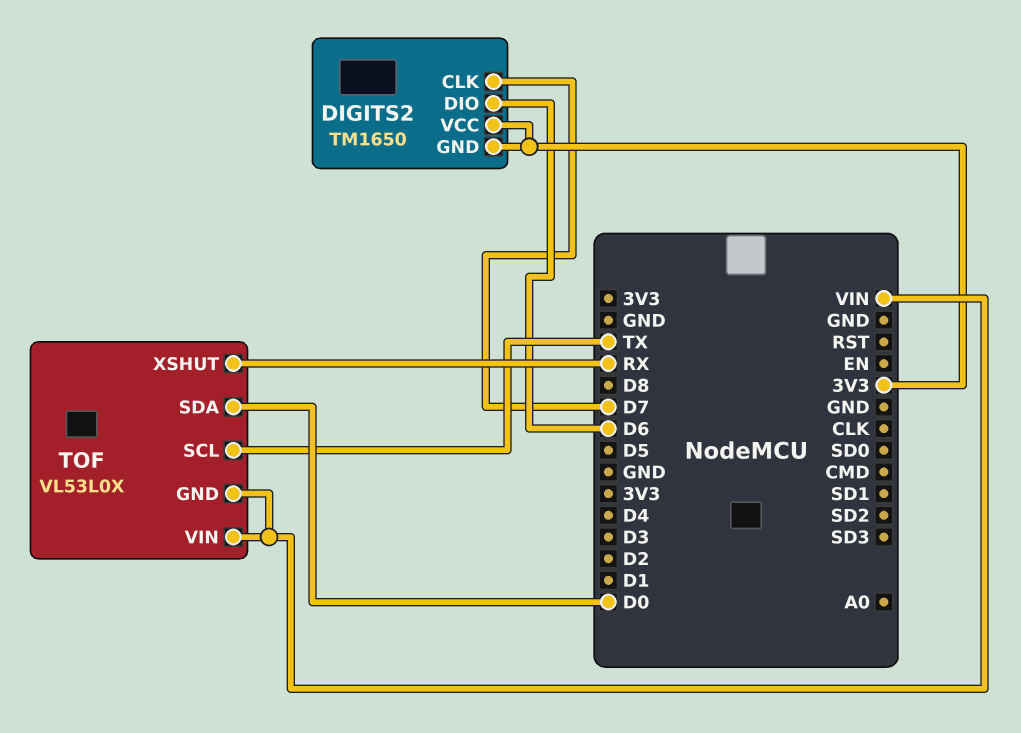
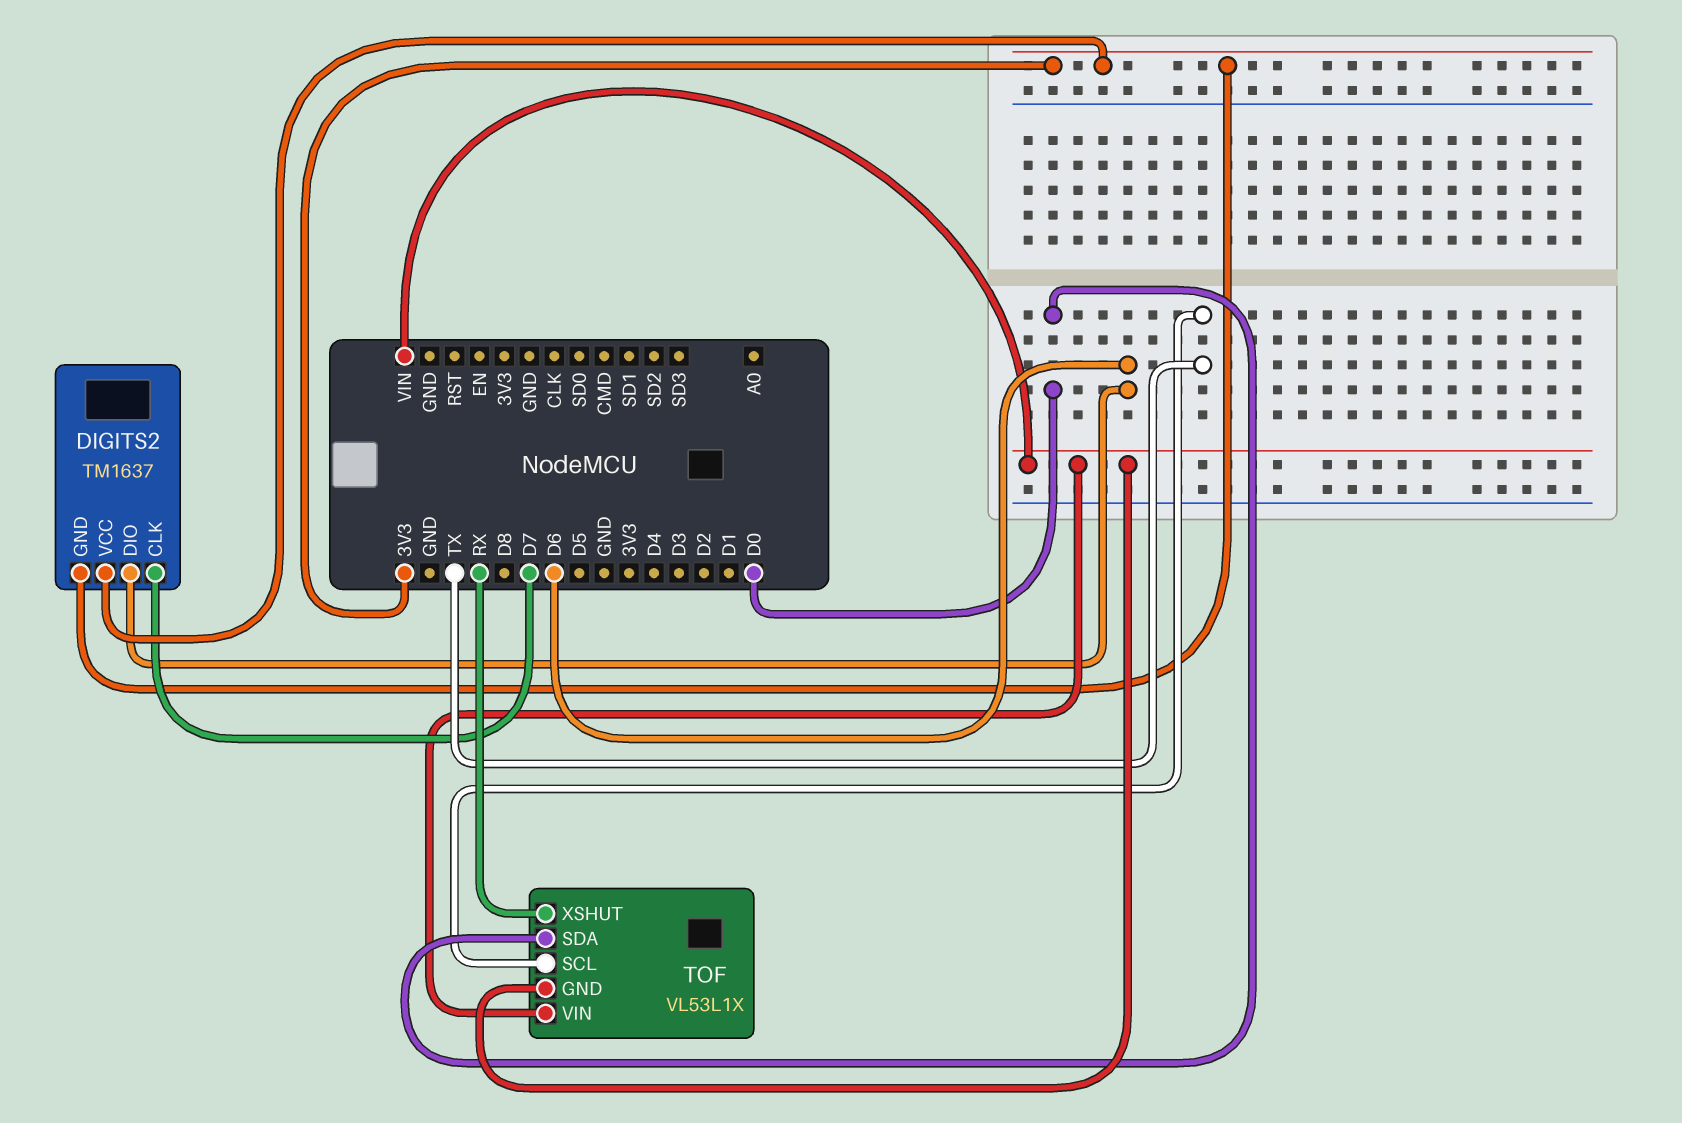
DIGITS2: TM1650 -> TM1637
TOF: VL53L0X -> VL53L1X

